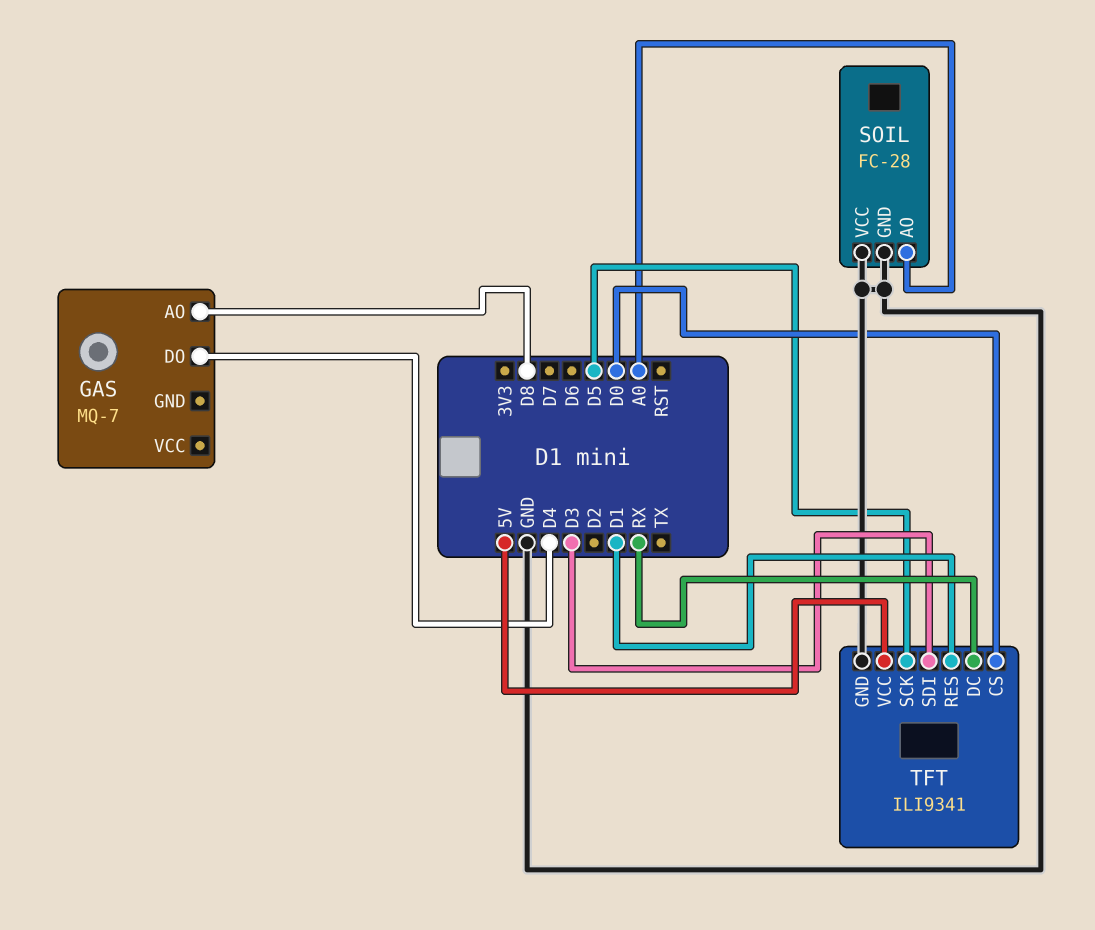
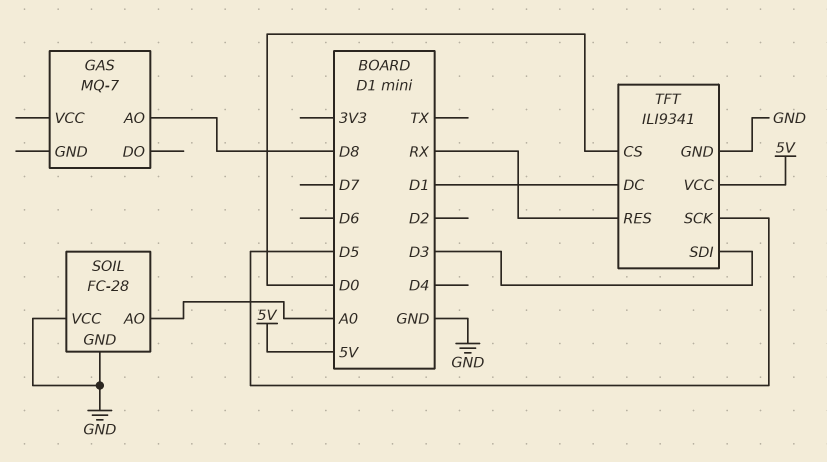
GAS pin DO: D4 -> none
TFT pin DC: RX -> D1
TFT pin RES: D1 -> RX

